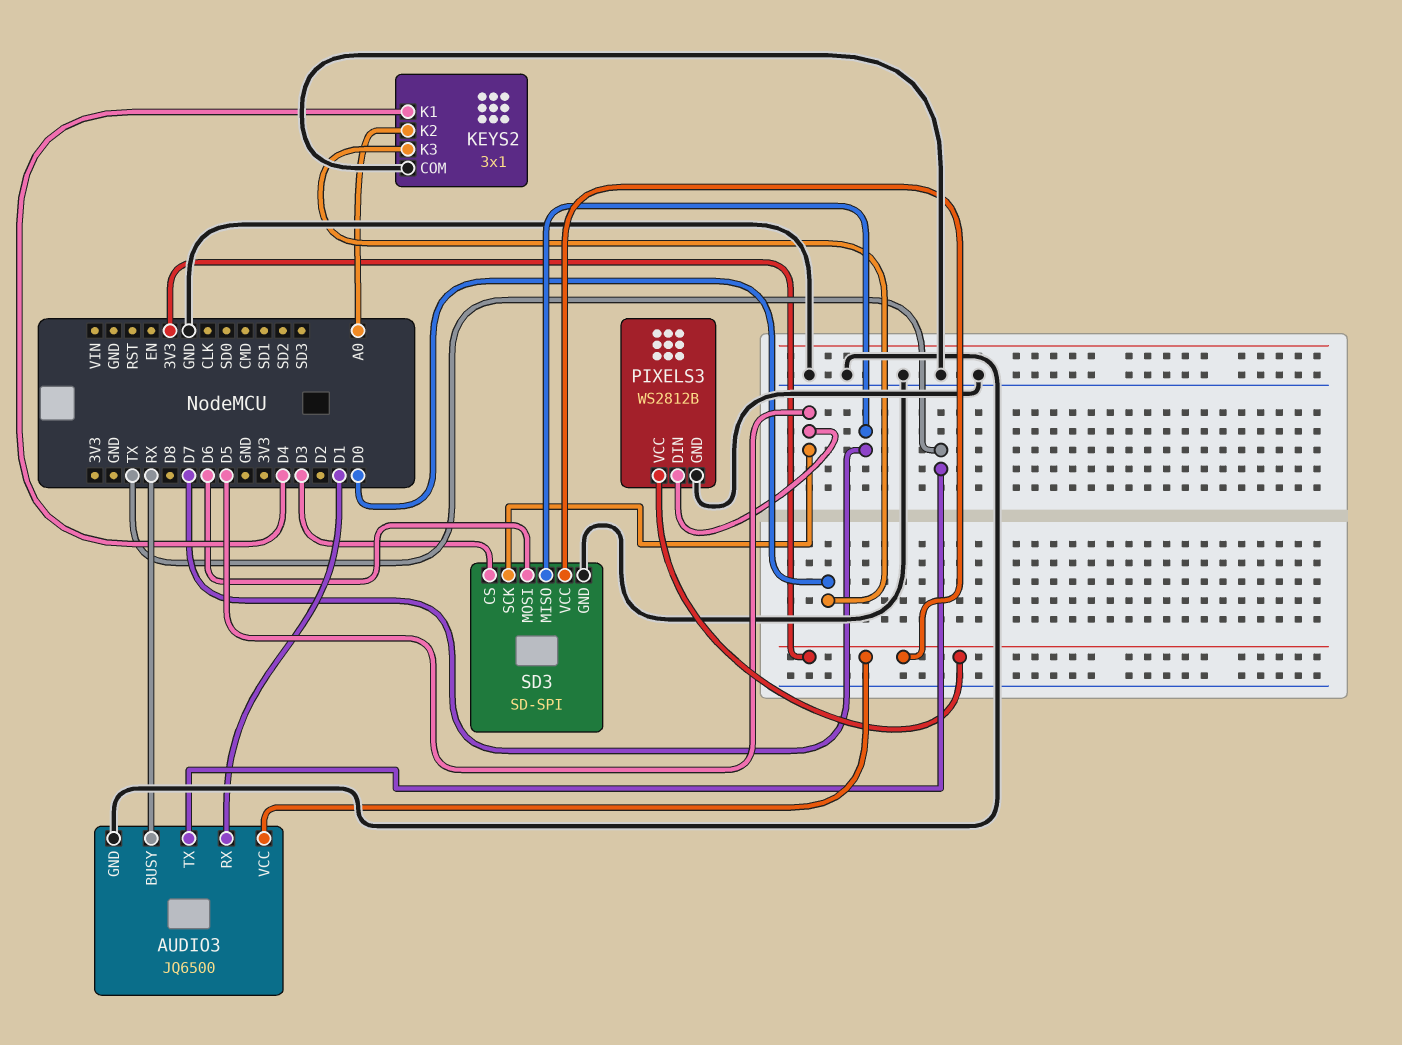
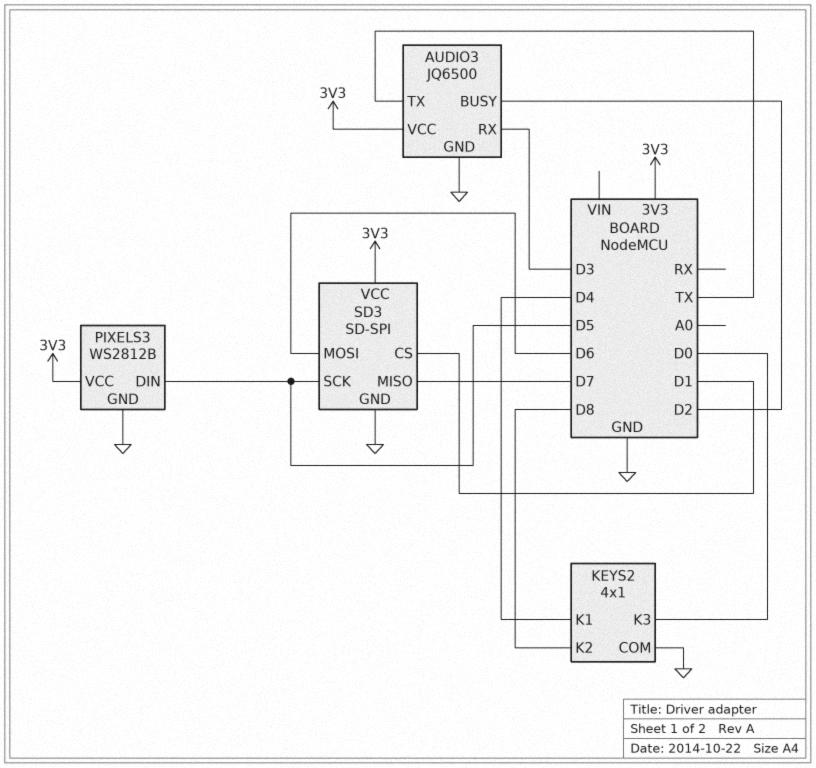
AUDIO3 pin BUSY: RX -> D2
AUDIO3 pin RX: D1 -> D3
KEYS2: 3x1 -> 4x1
KEYS2 pin K2: A0 -> D8
SD3 pin CS: D3 -> D1

